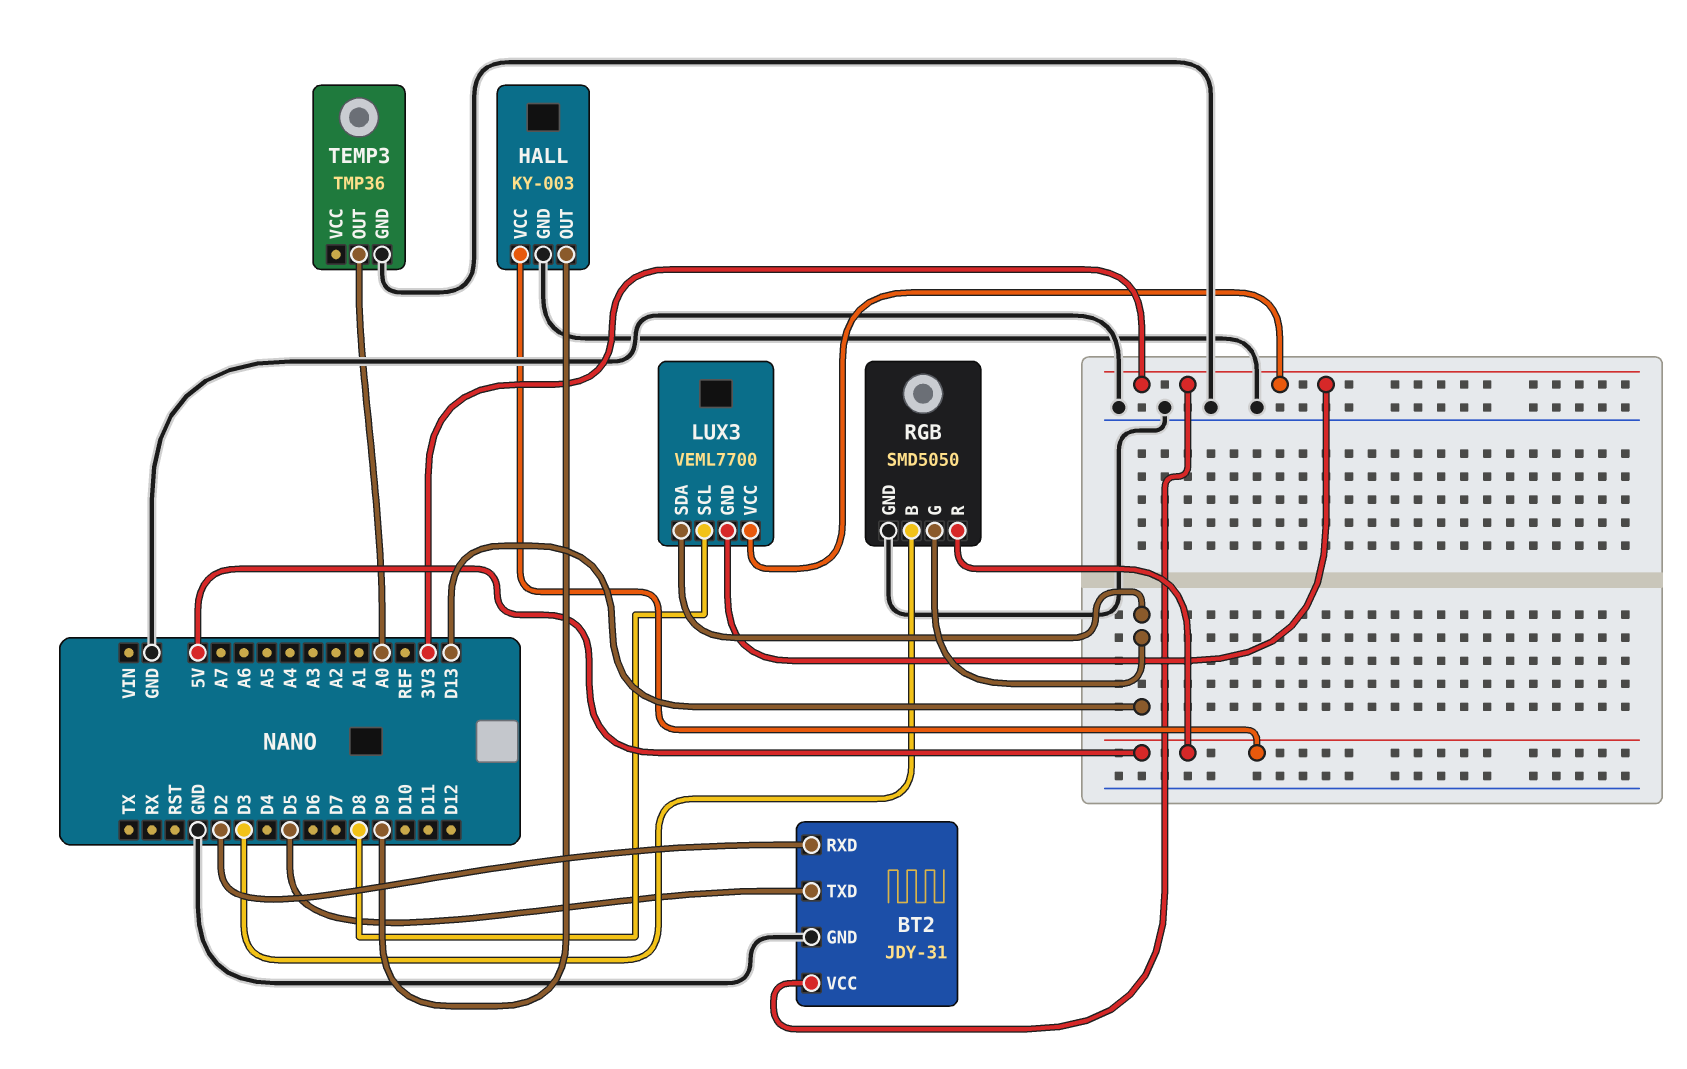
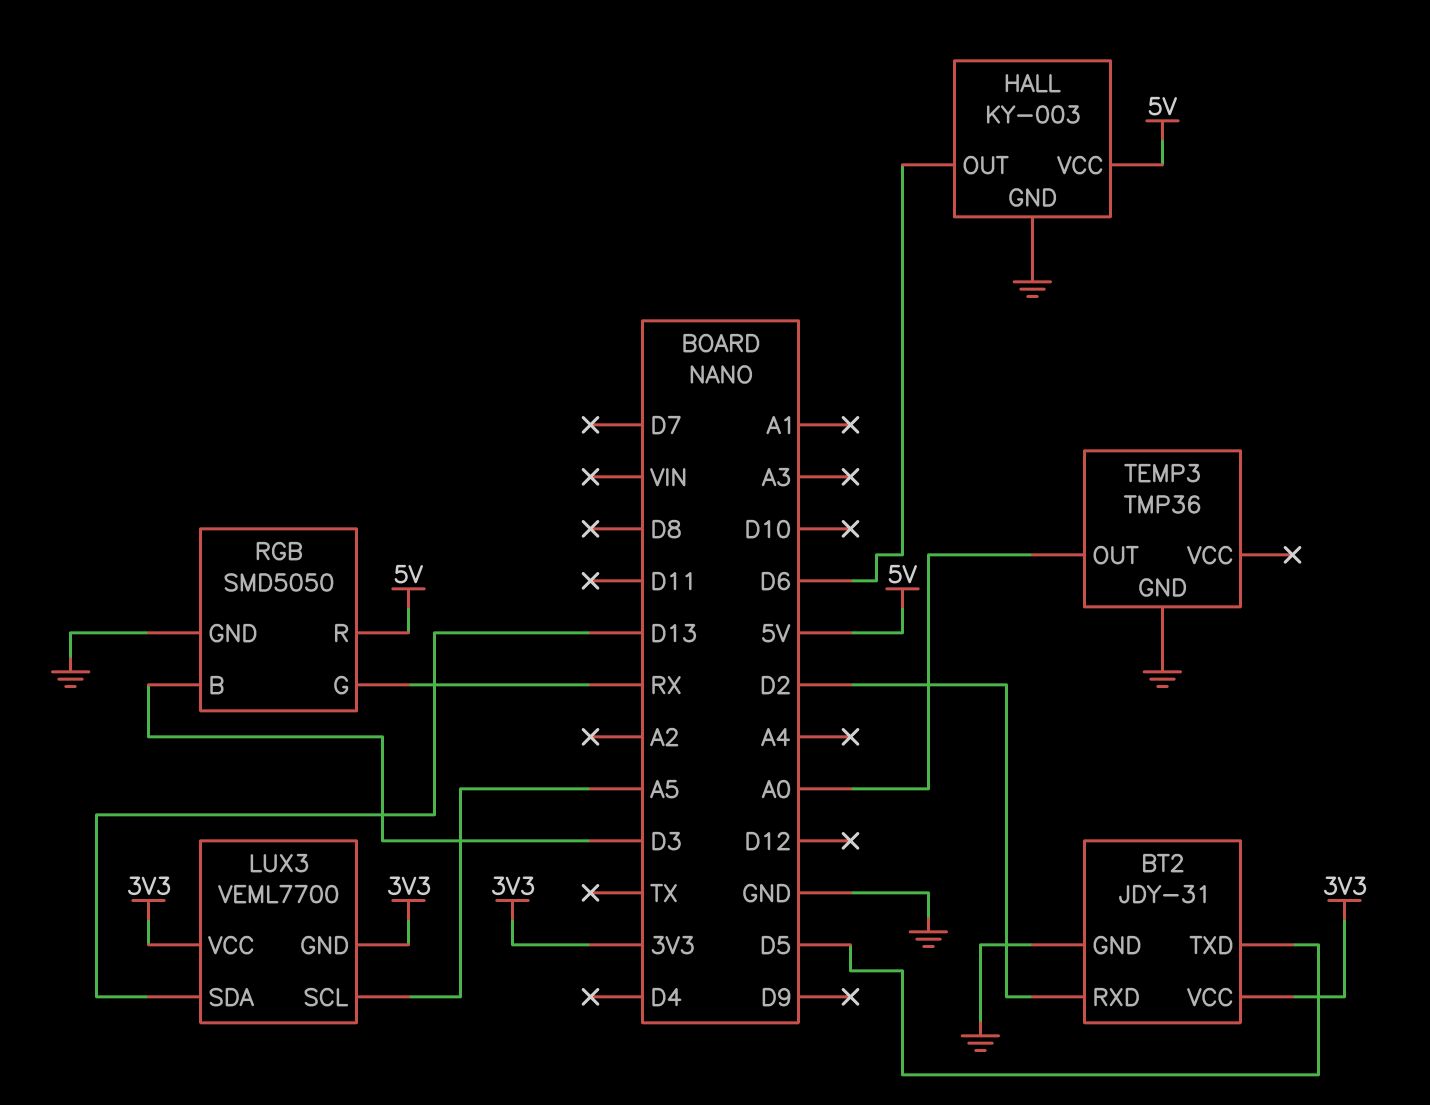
HALL pin OUT: D9 -> D6
LUX3 pin SCL: D8 -> A5
RGB pin G: D13 -> RX

